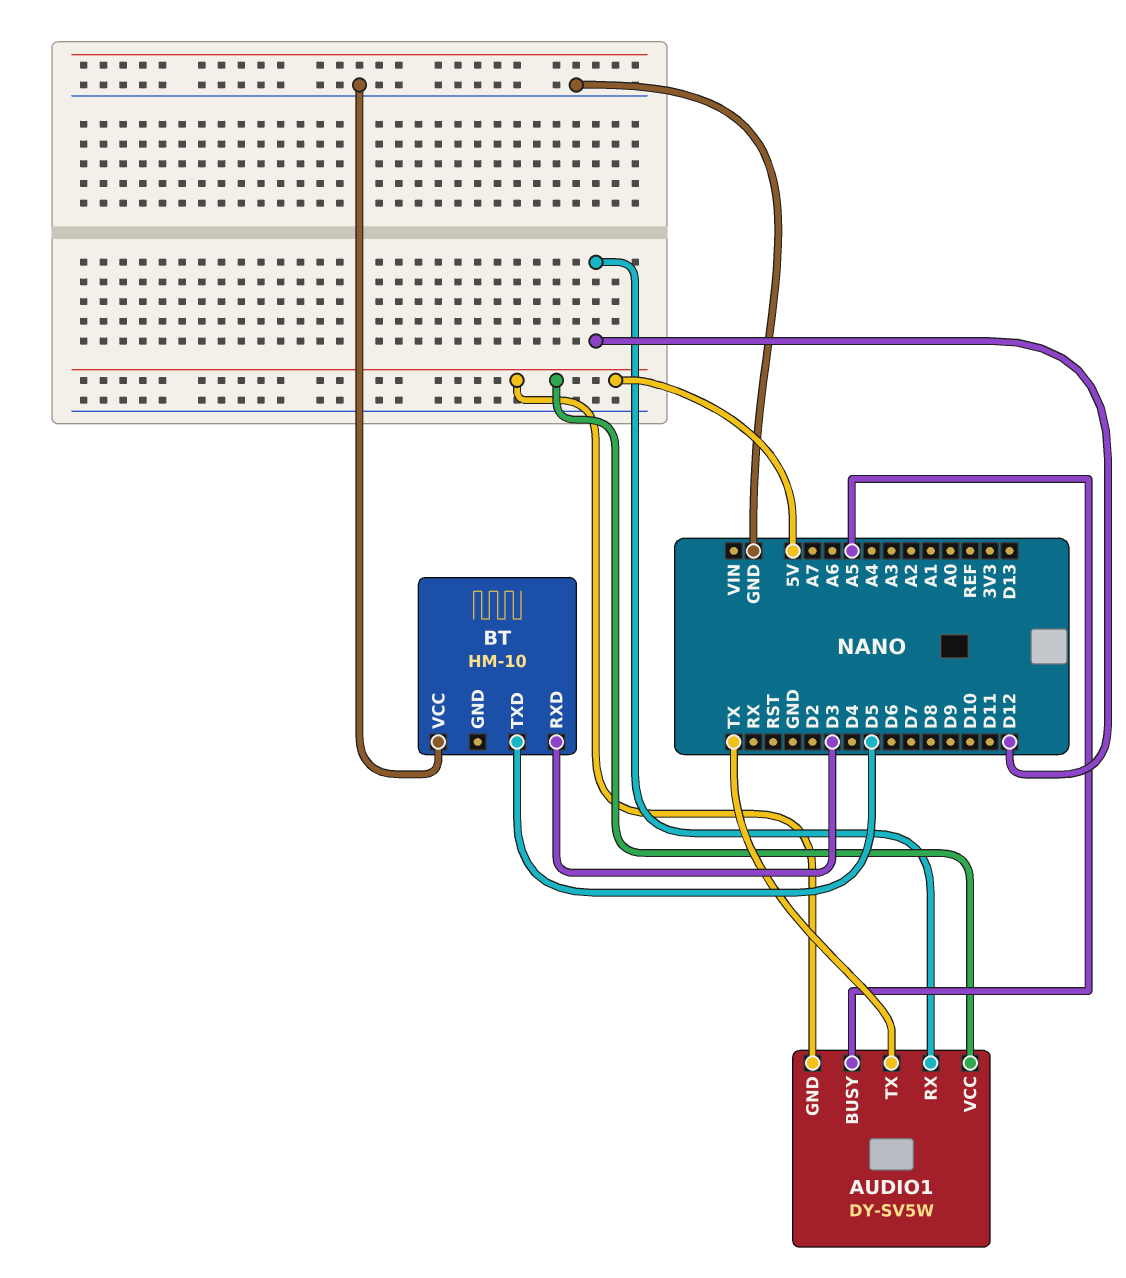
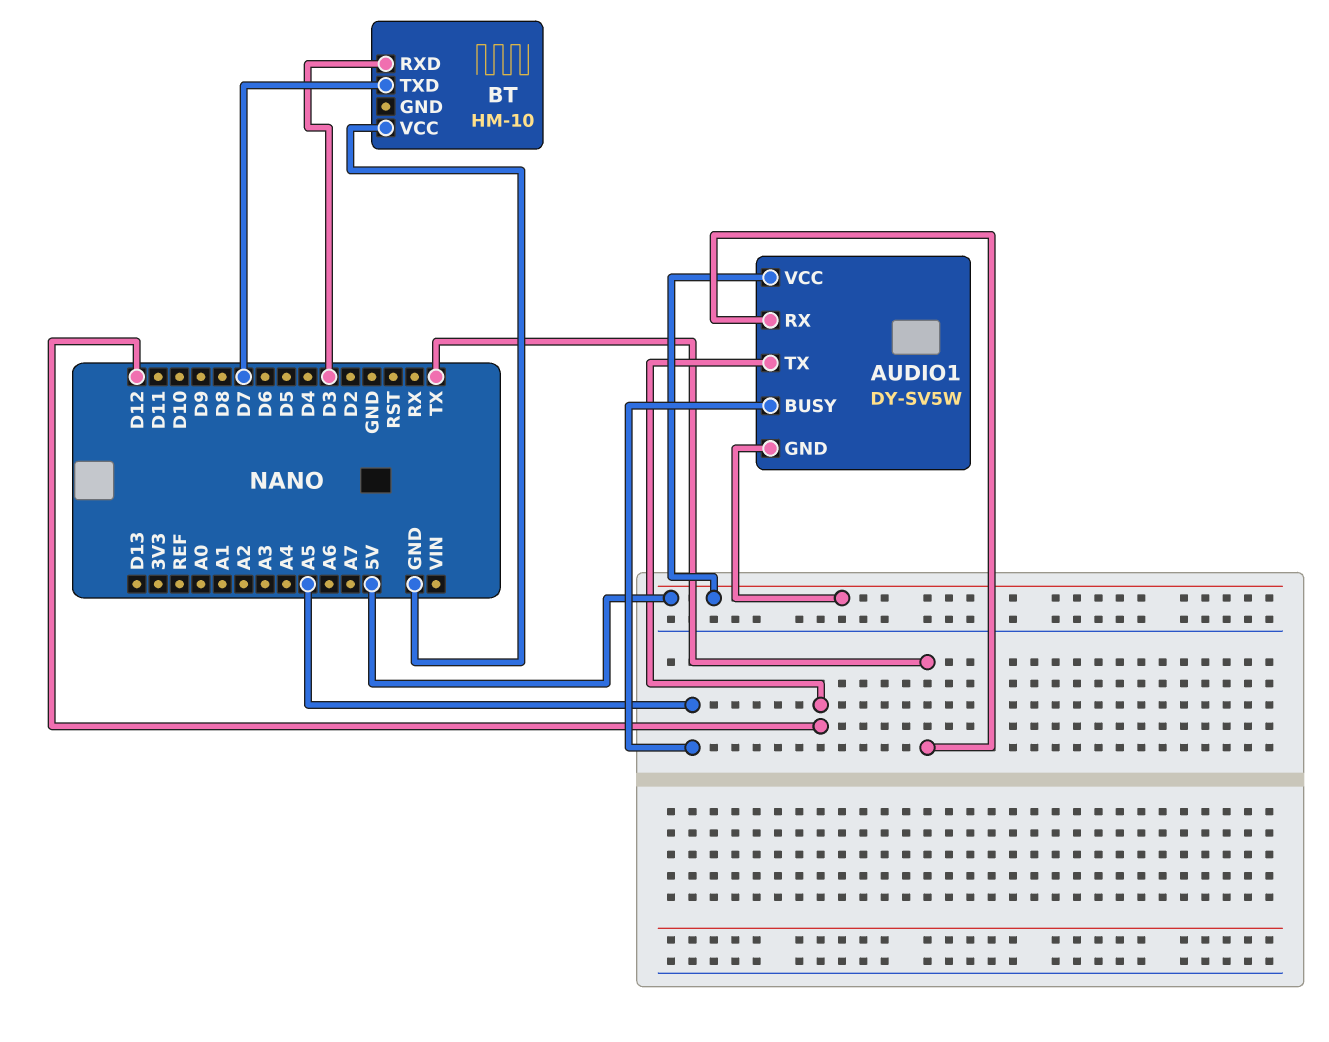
AUDIO1 pin RX: D12 -> TX
AUDIO1 pin TX: TX -> D12
BT pin TXD: D5 -> D7

